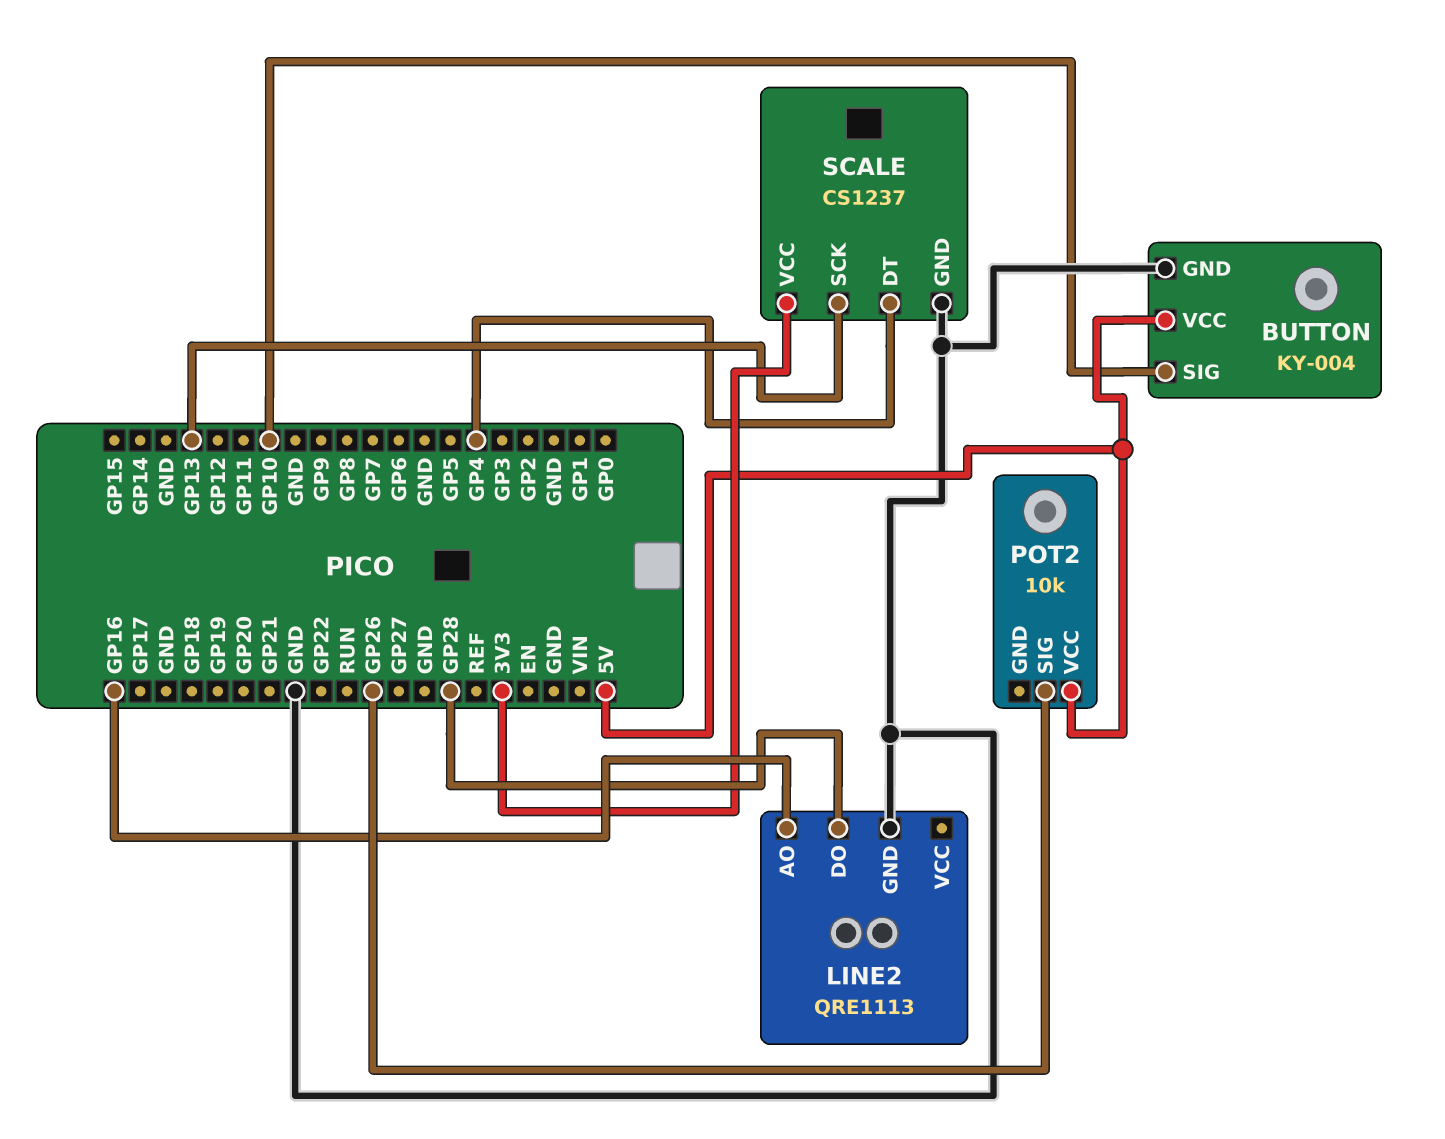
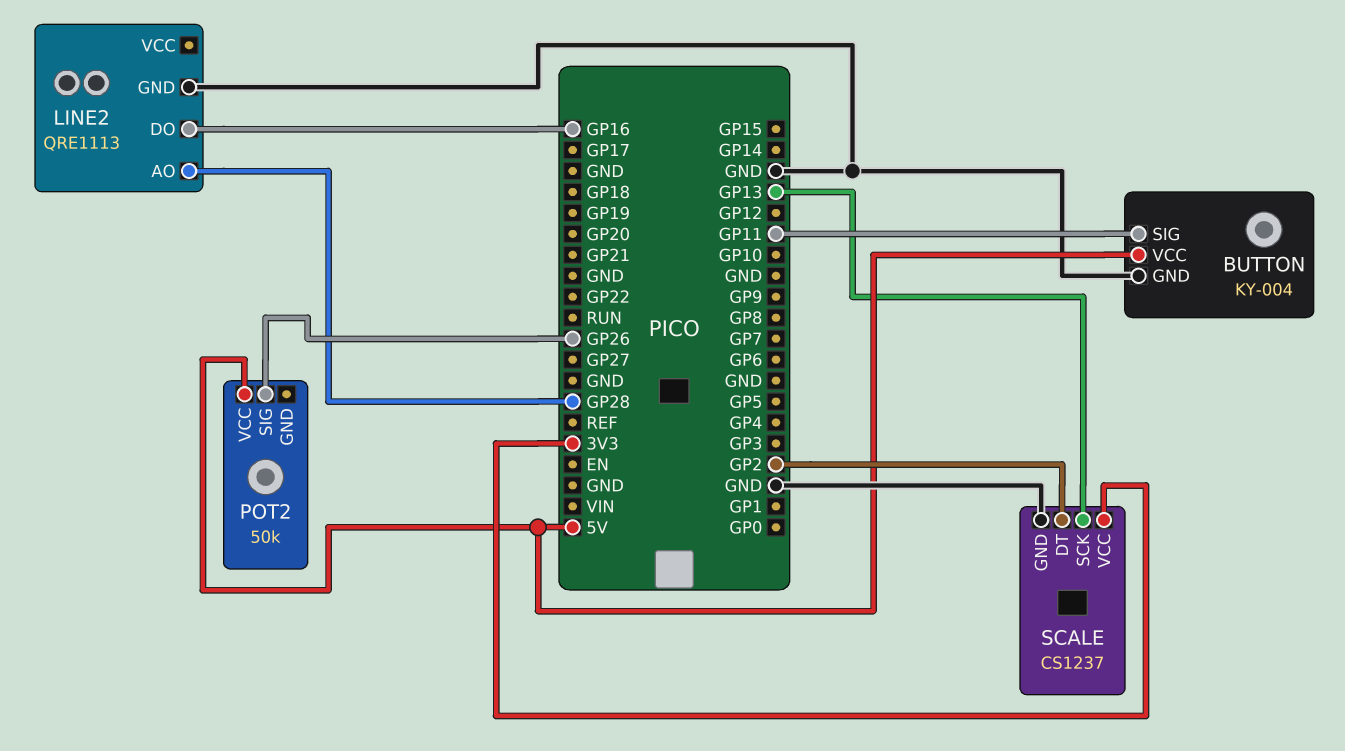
BUTTON pin SIG: GP10 -> GP11
LINE2 pin AO: GP16 -> GP28
LINE2 pin DO: GP28 -> GP16
POT2: 10k -> 50k
SCALE pin DT: GP4 -> GP2

